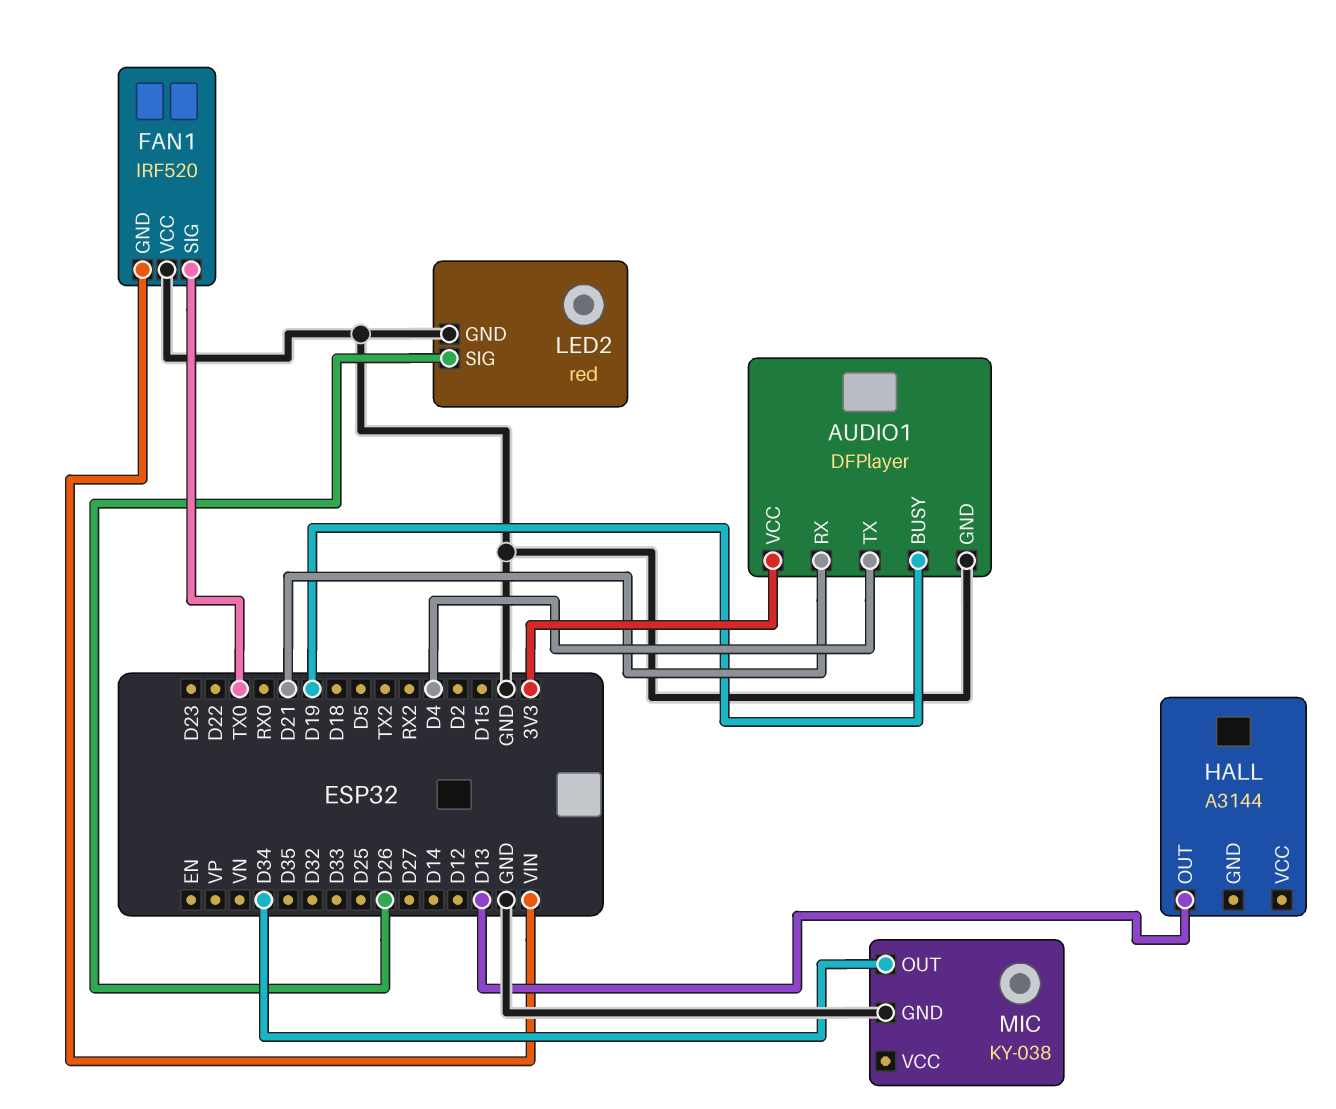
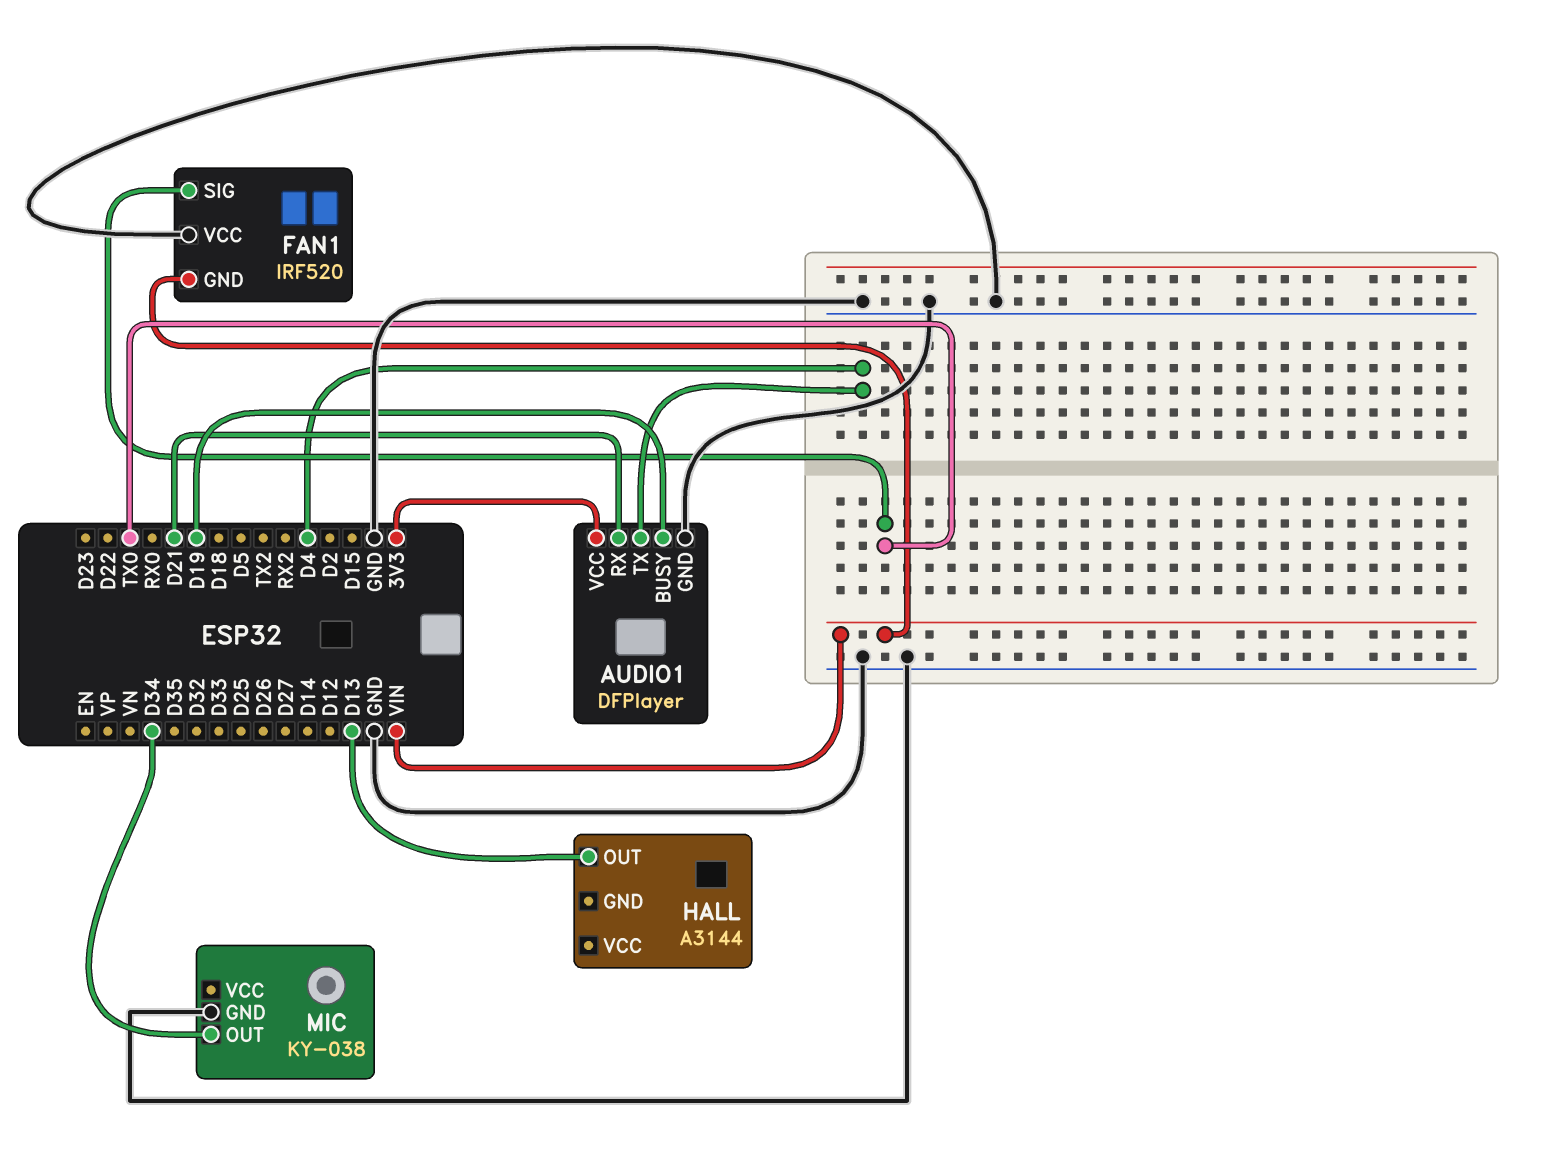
LED2: red -> none
LED2 pin GND: GND -> none
LED2 pin SIG: D26 -> none

